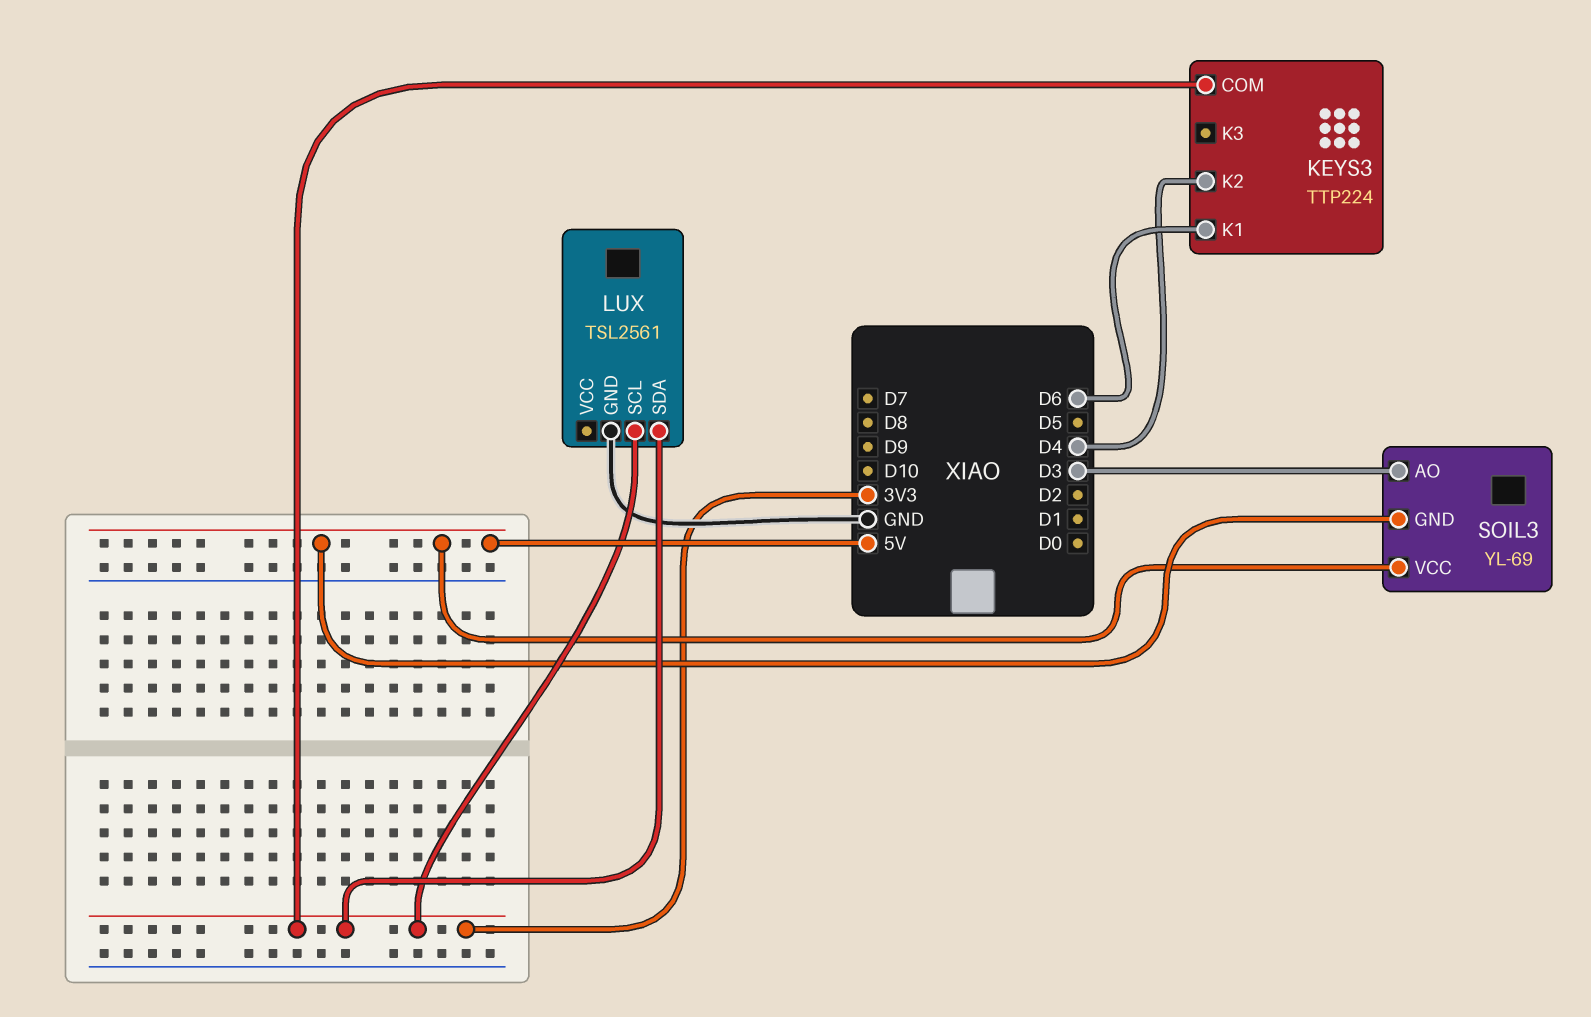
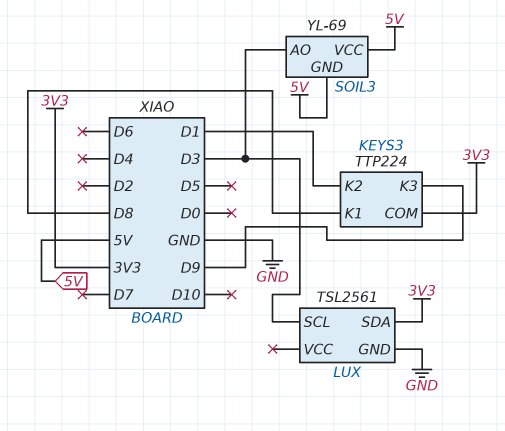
KEYS3 pin K1: D6 -> D8
KEYS3 pin K2: D4 -> D1
KEYS3 pin K3: none -> D9
LUX pin SCL: 3V3 -> D3

